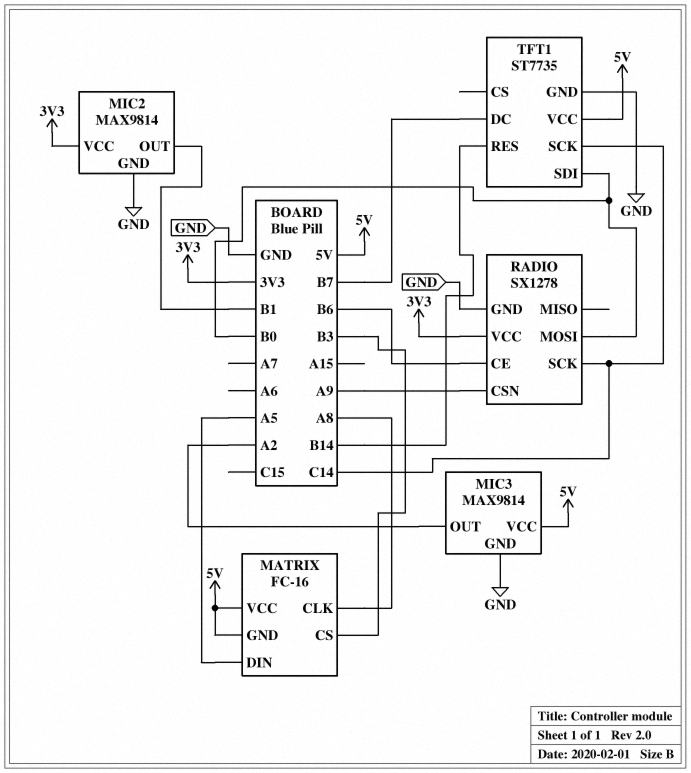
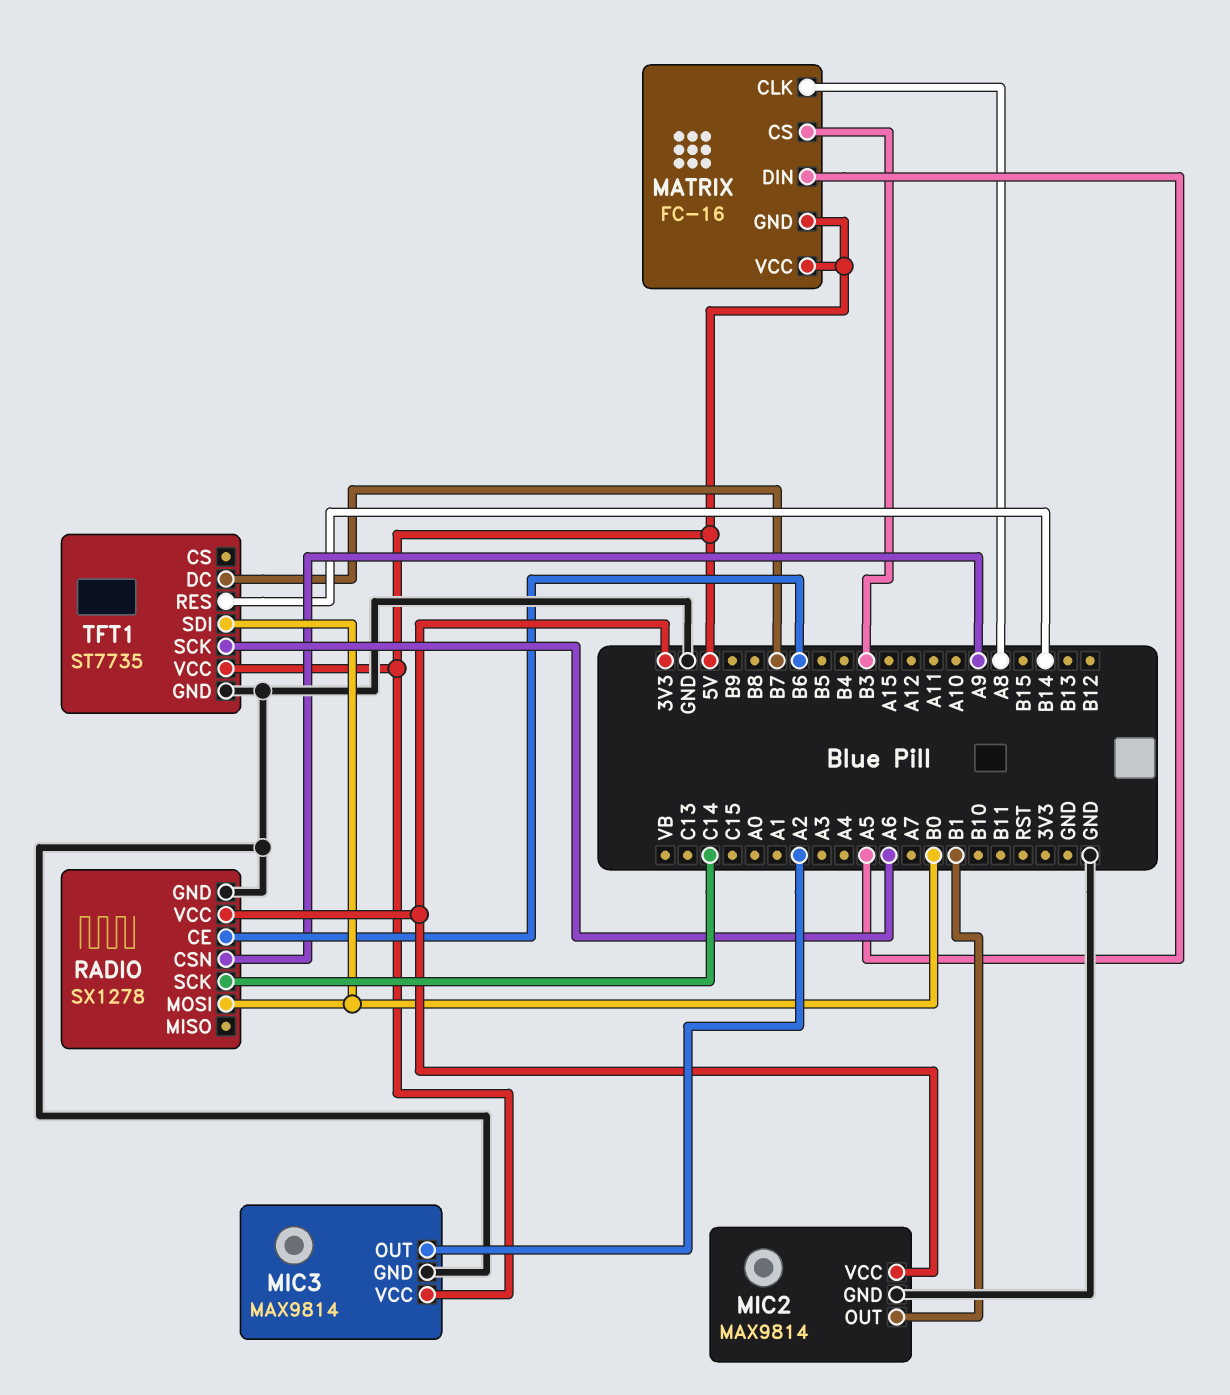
TFT1 pin SCK: C14 -> A6

